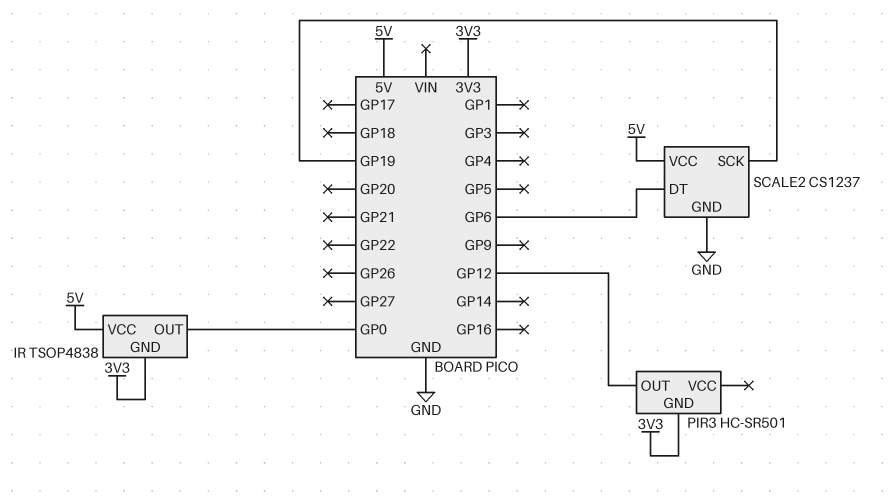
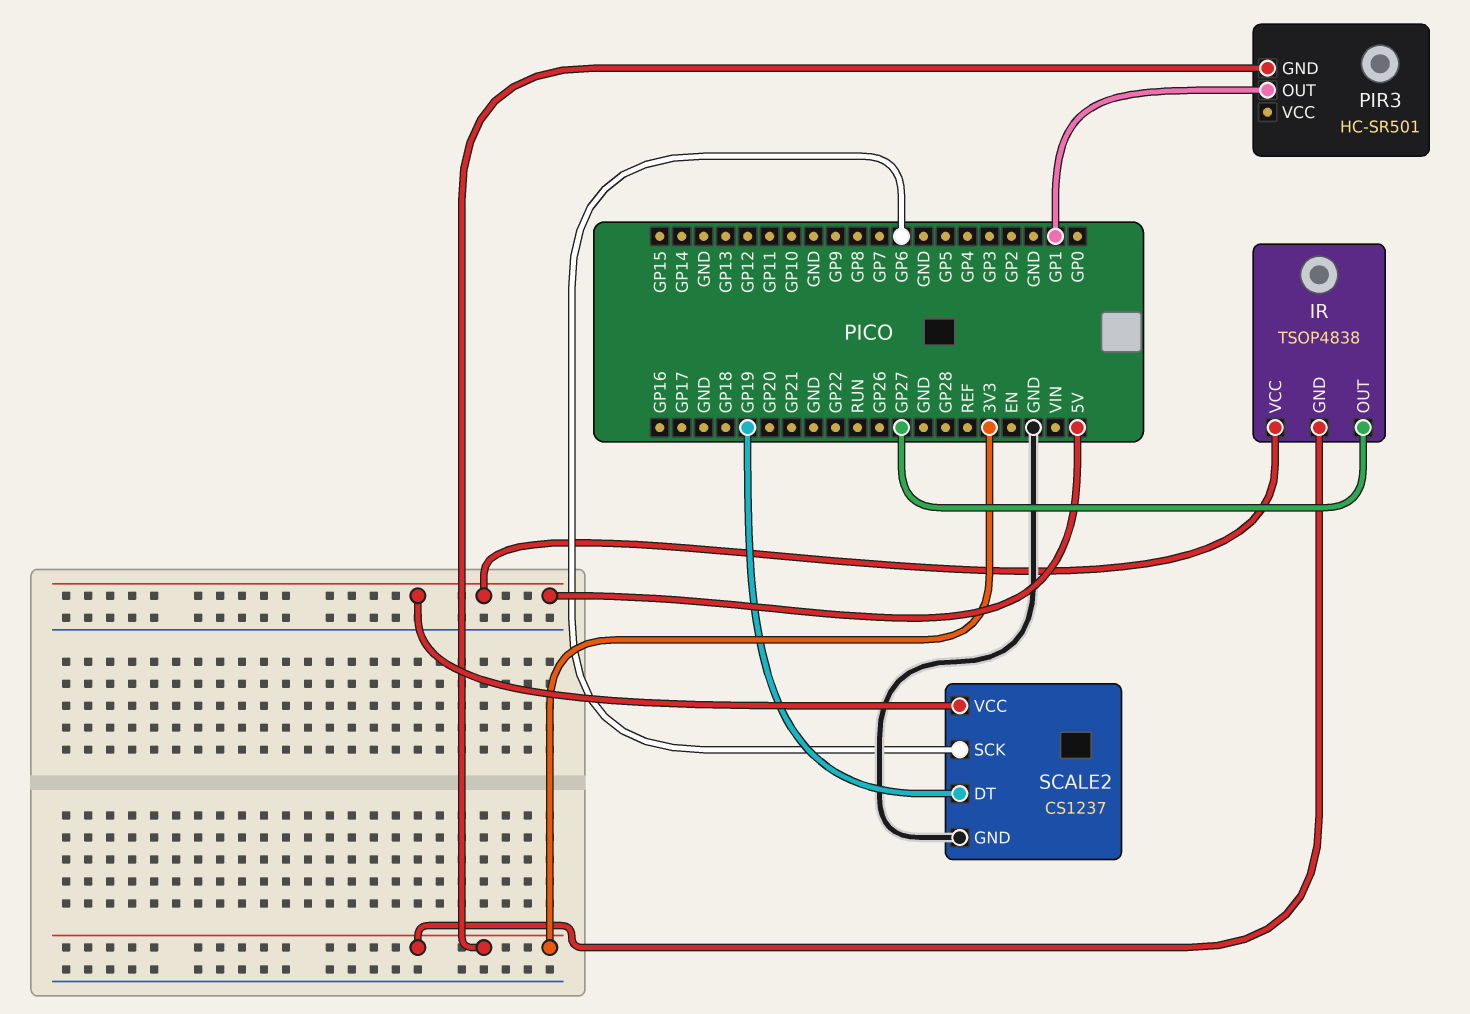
IR pin OUT: GP0 -> GP27
PIR3 pin OUT: GP12 -> GP1
SCALE2 pin DT: GP6 -> GP19
SCALE2 pin SCK: GP19 -> GP6

